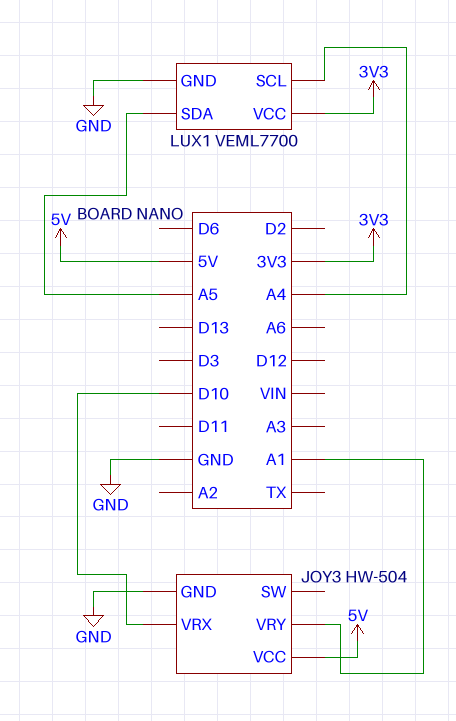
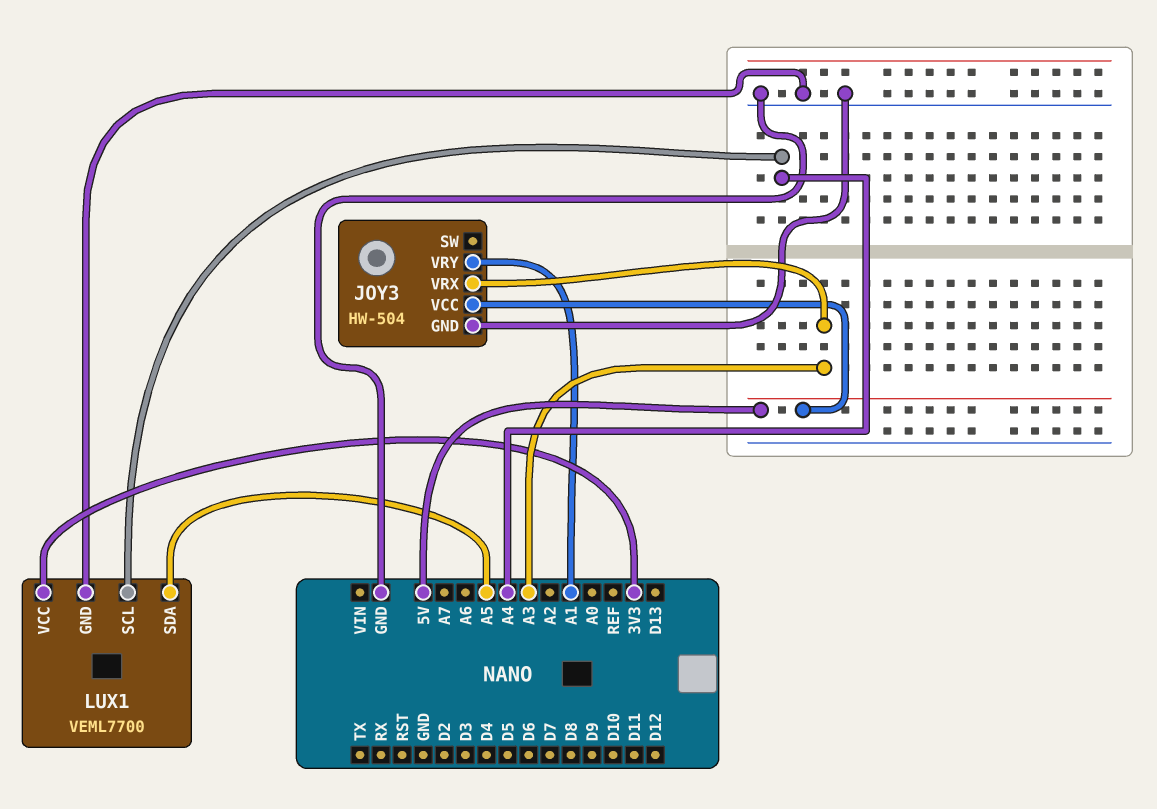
JOY3 pin VRX: D10 -> A3

